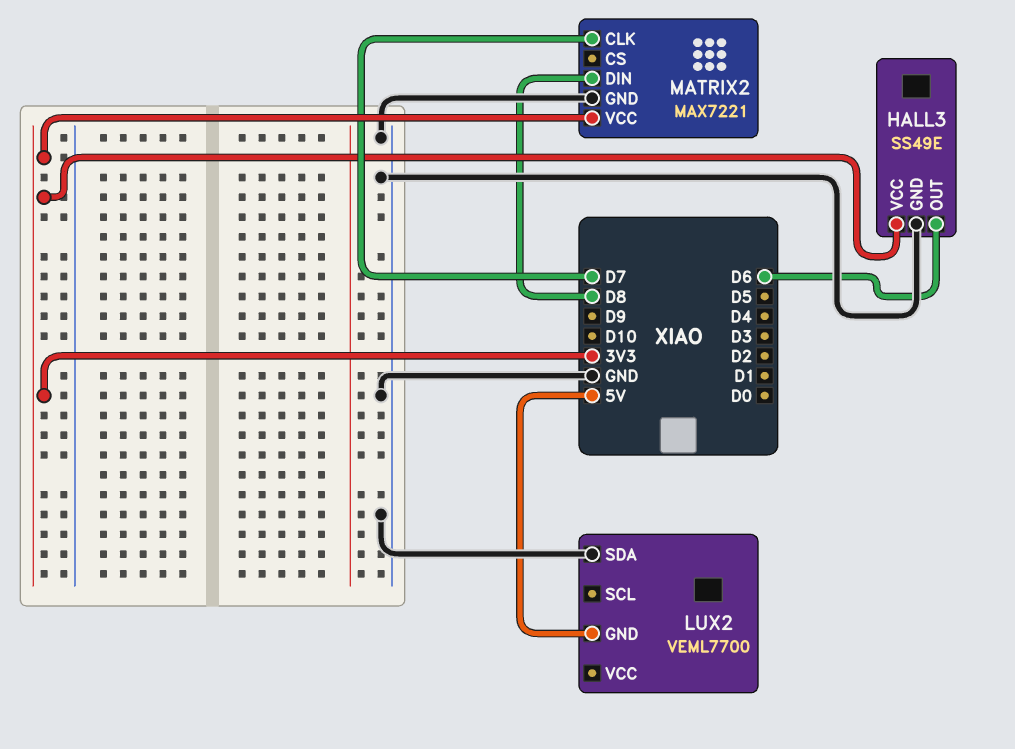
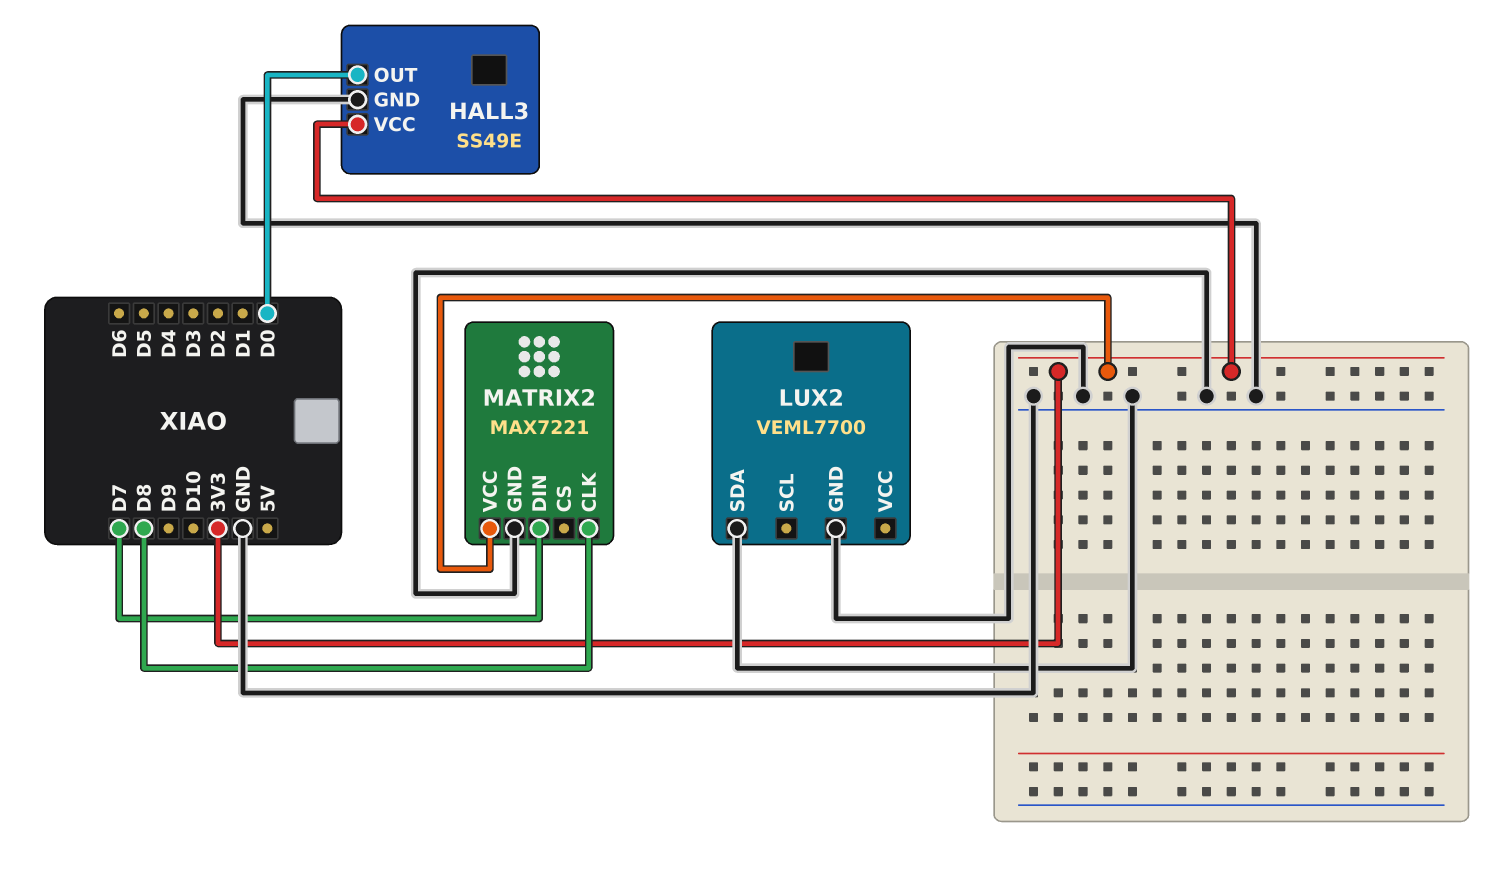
HALL3 pin OUT: D6 -> D0
LUX2 pin GND: 5V -> GND
MATRIX2 pin CLK: D7 -> D8
MATRIX2 pin DIN: D8 -> D7

